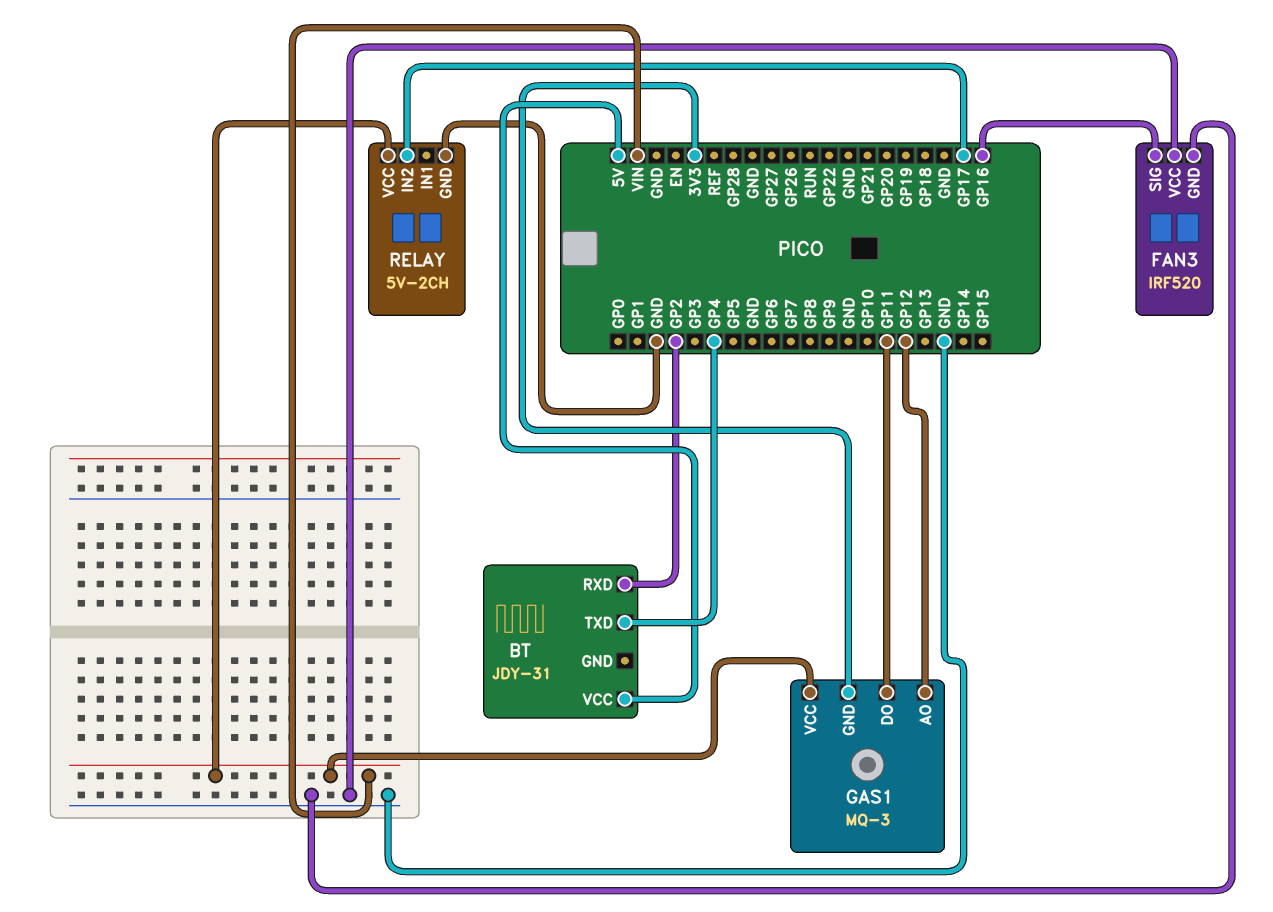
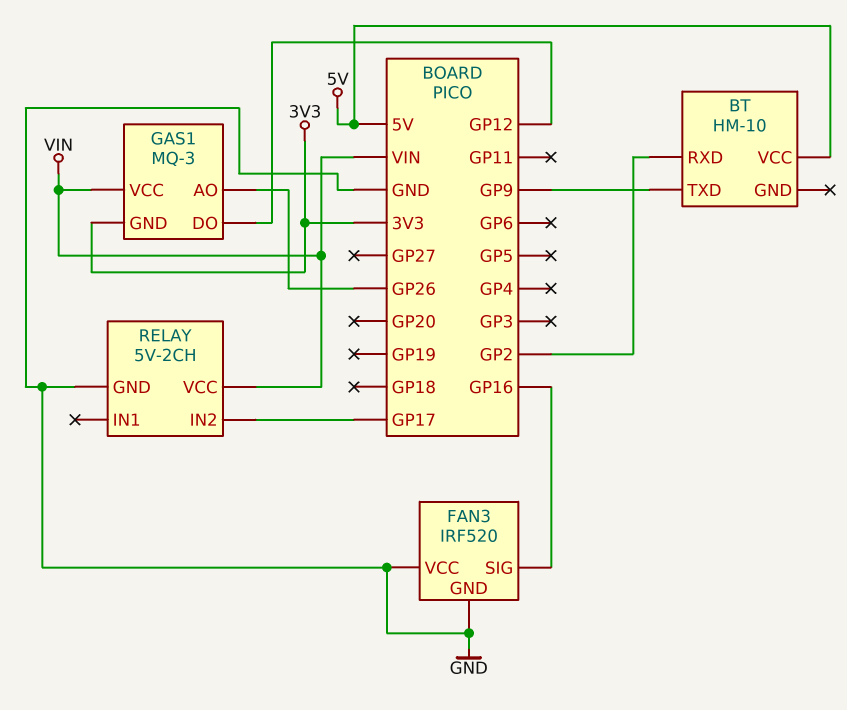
BT: JDY-31 -> HM-10
BT pin TXD: GP4 -> GP9
GAS1 pin AO: GP12 -> GP26
GAS1 pin DO: GP11 -> GP12

